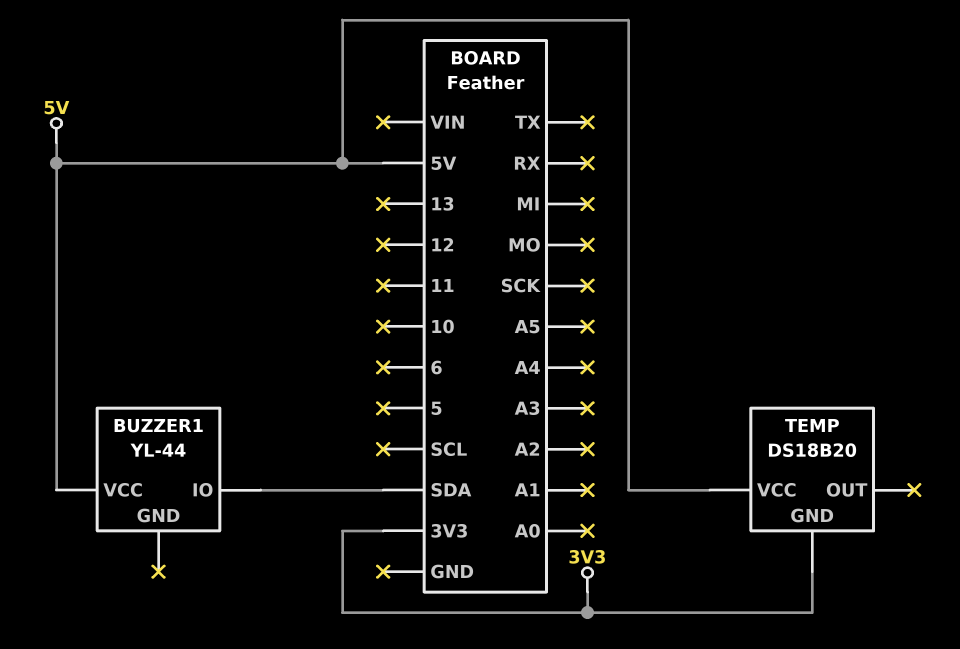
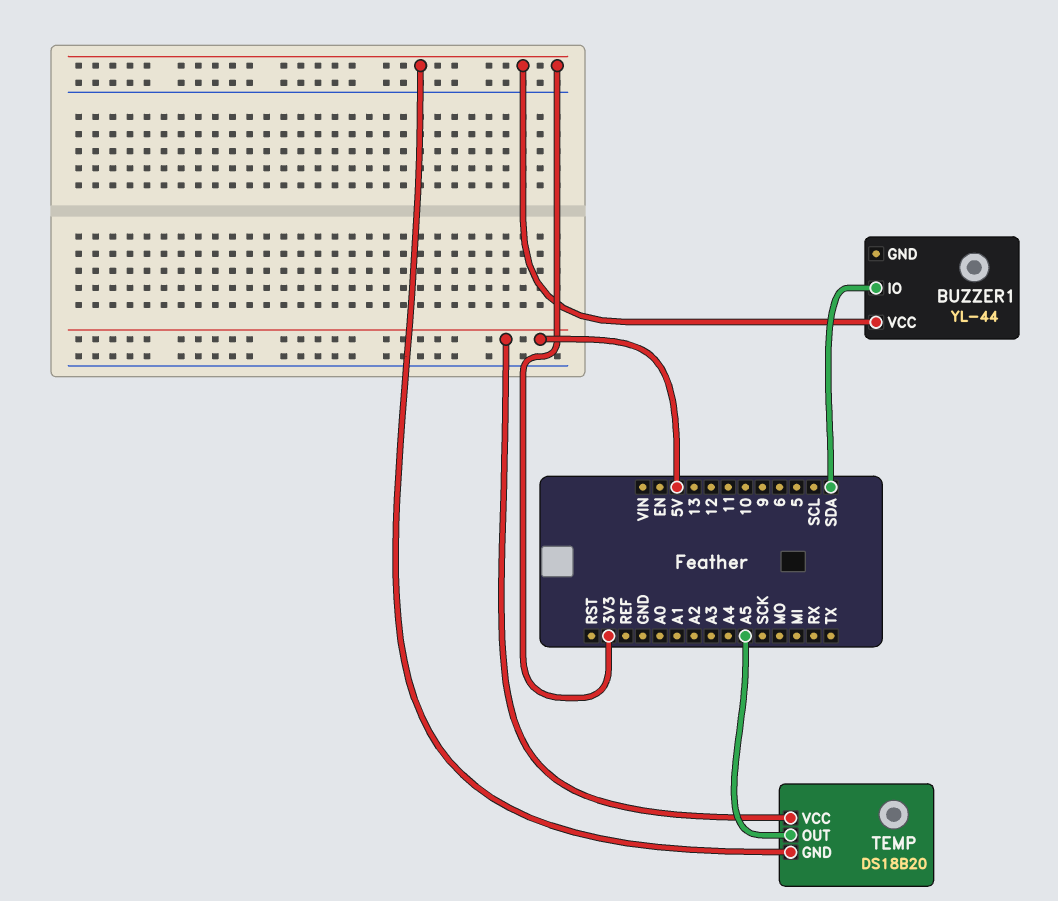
BUZZER1 pin VCC: 5V -> 3V3
TEMP pin OUT: none -> A5

